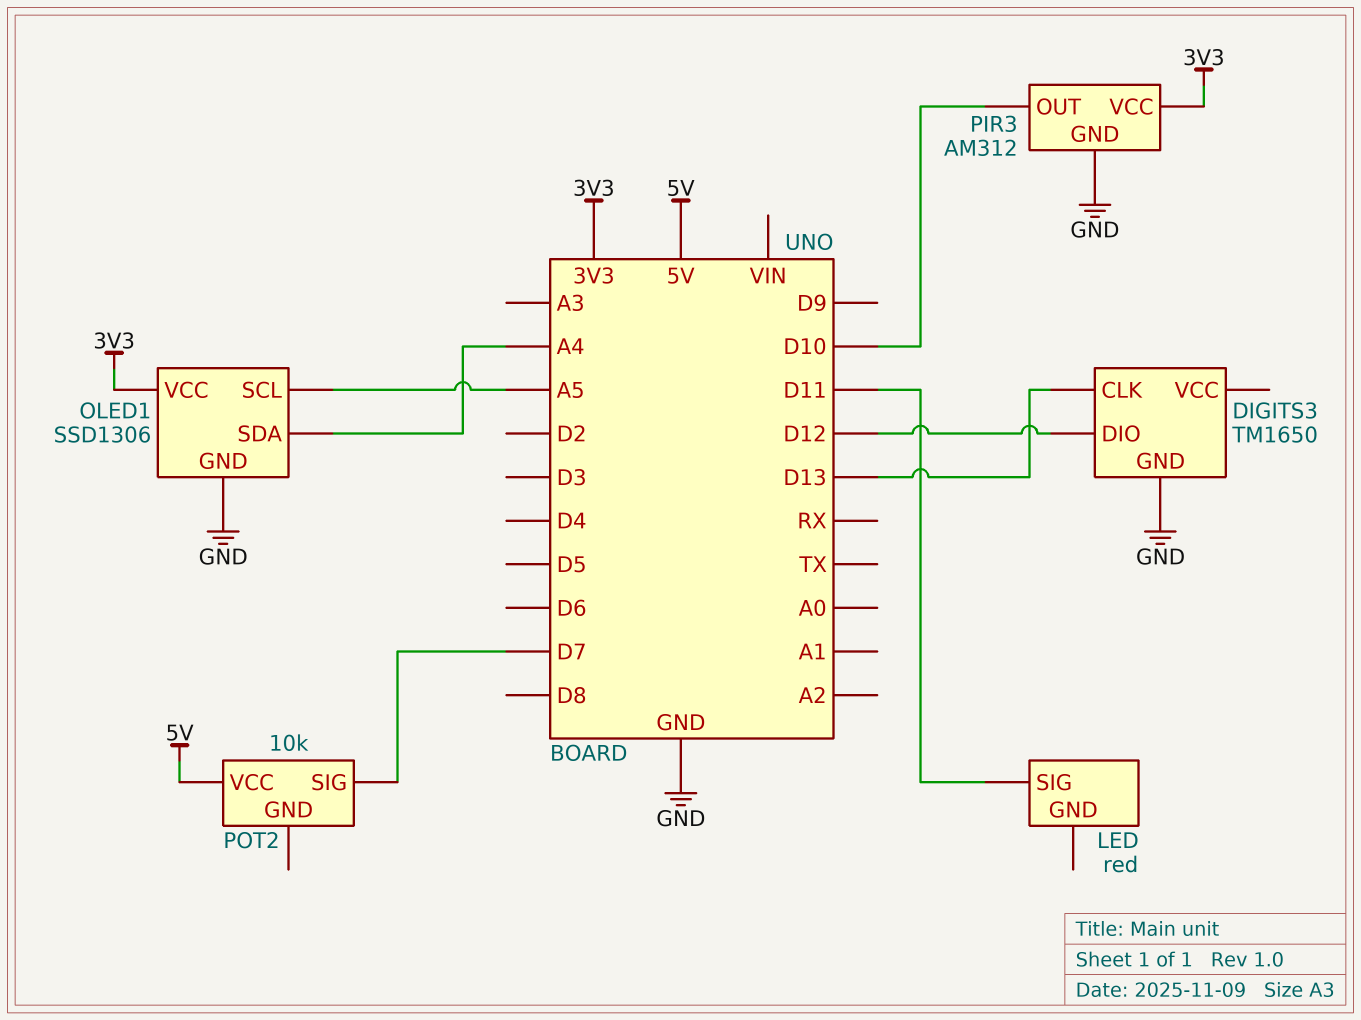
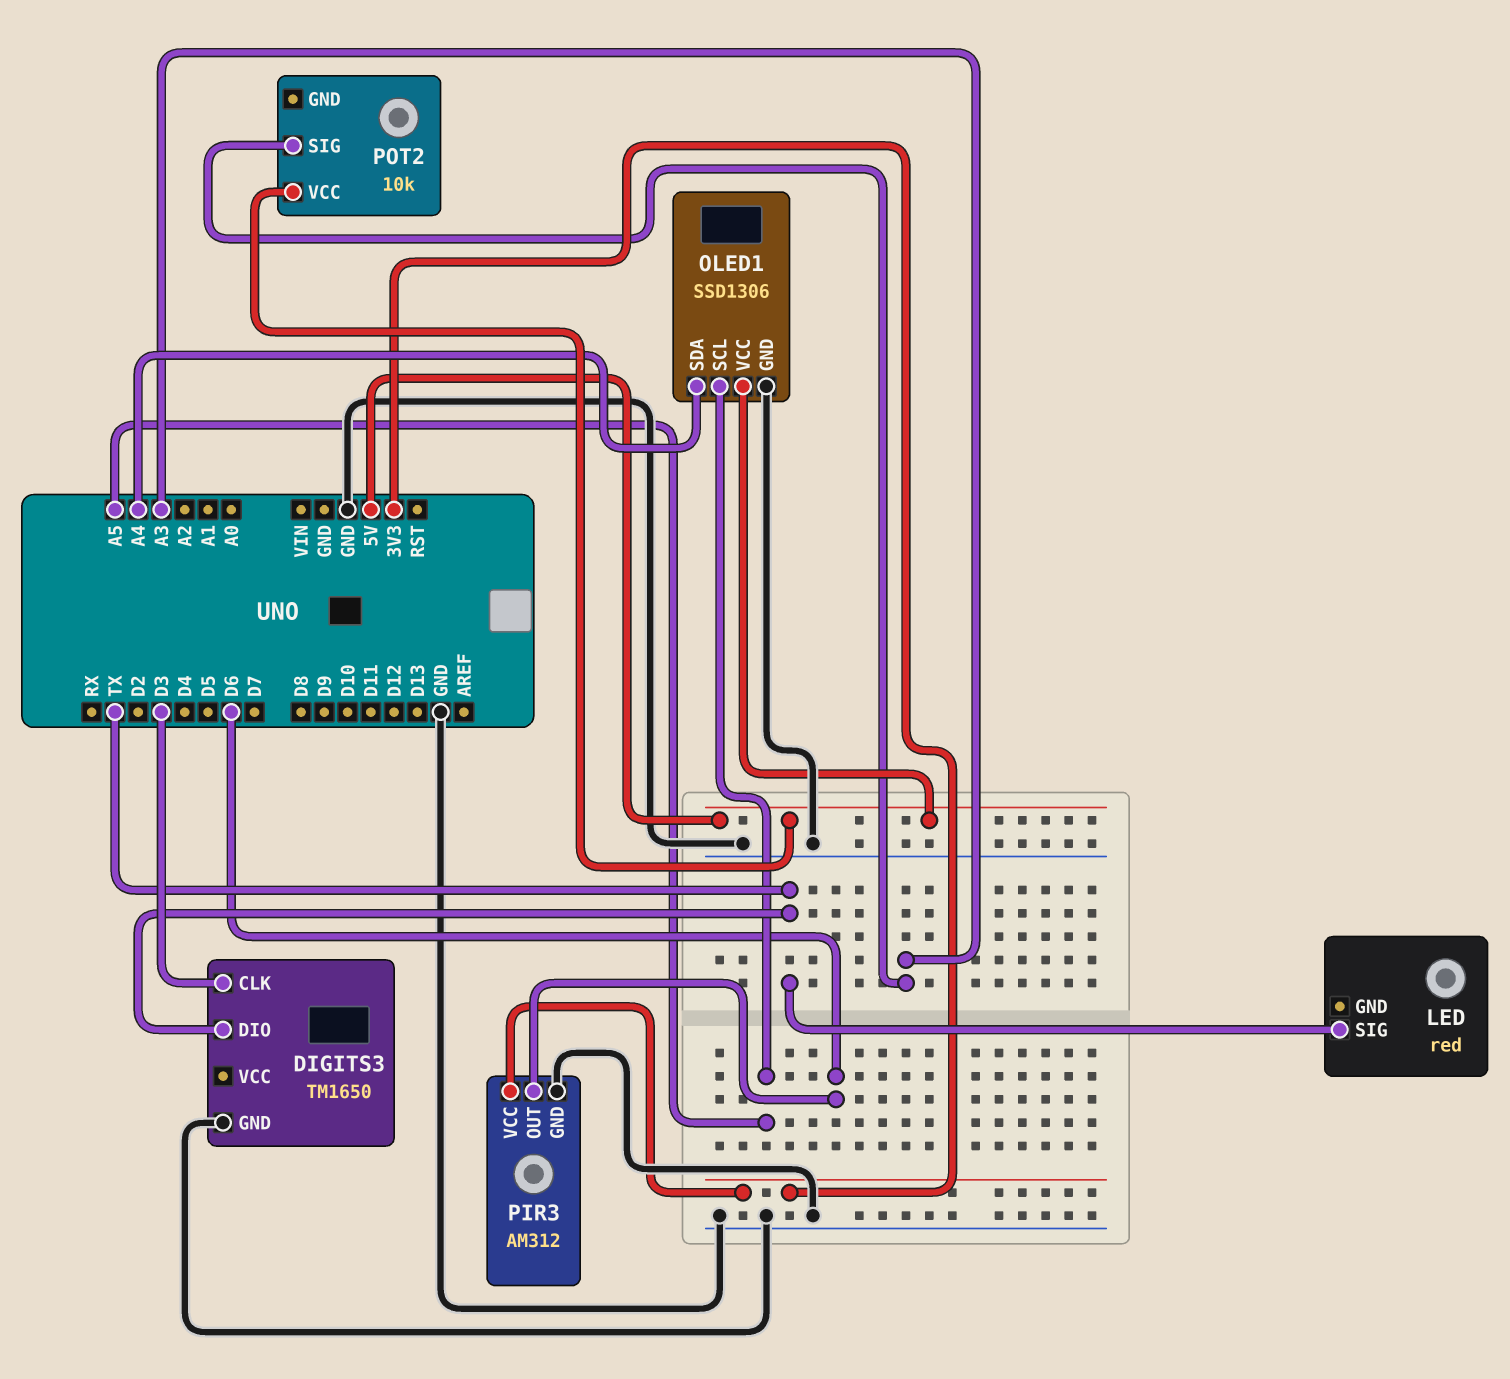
DIGITS3 pin CLK: D13 -> D3
DIGITS3 pin DIO: D12 -> TX
LED pin SIG: D11 -> TX
OLED1 pin VCC: 3V3 -> 5V
PIR3 pin OUT: D10 -> D6
POT2 pin SIG: D7 -> A3

